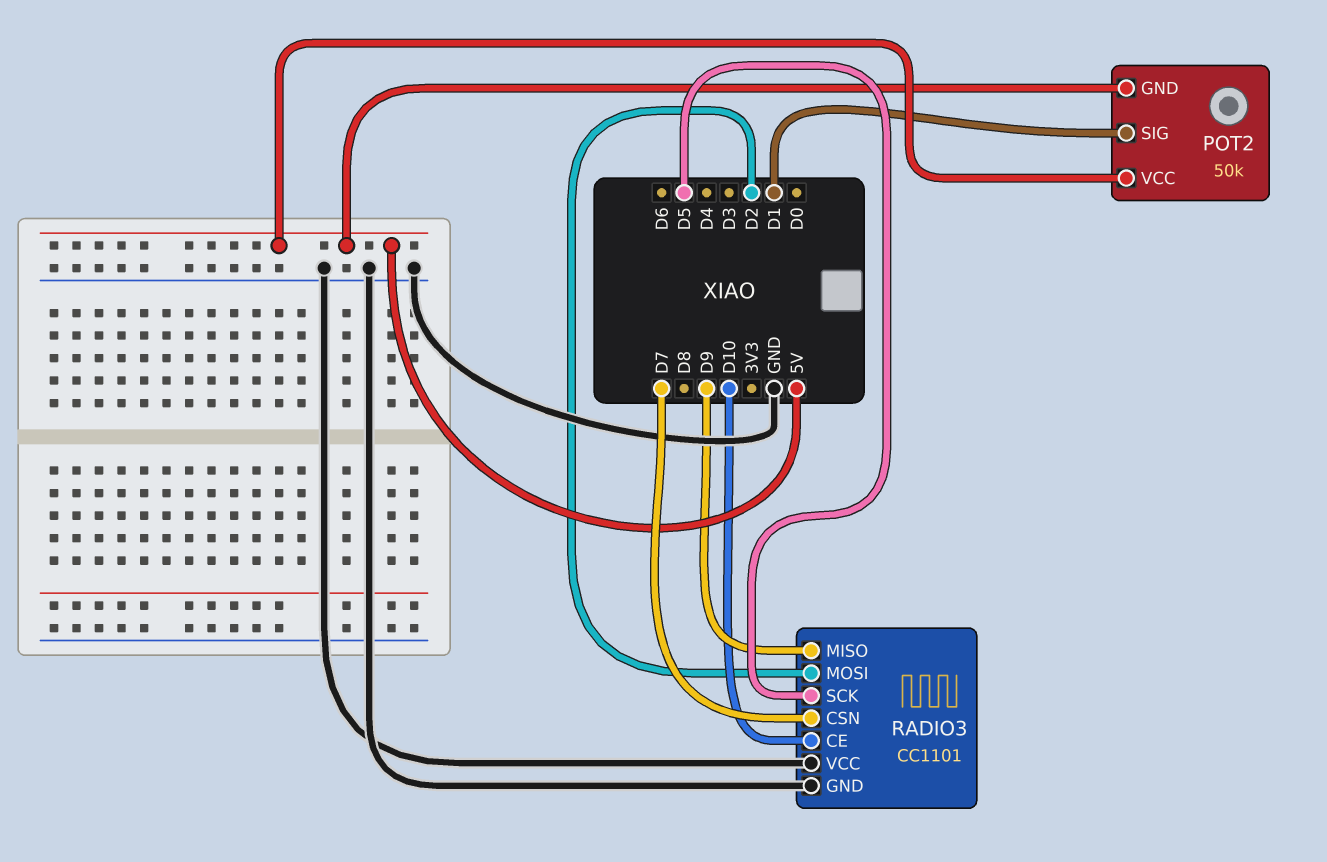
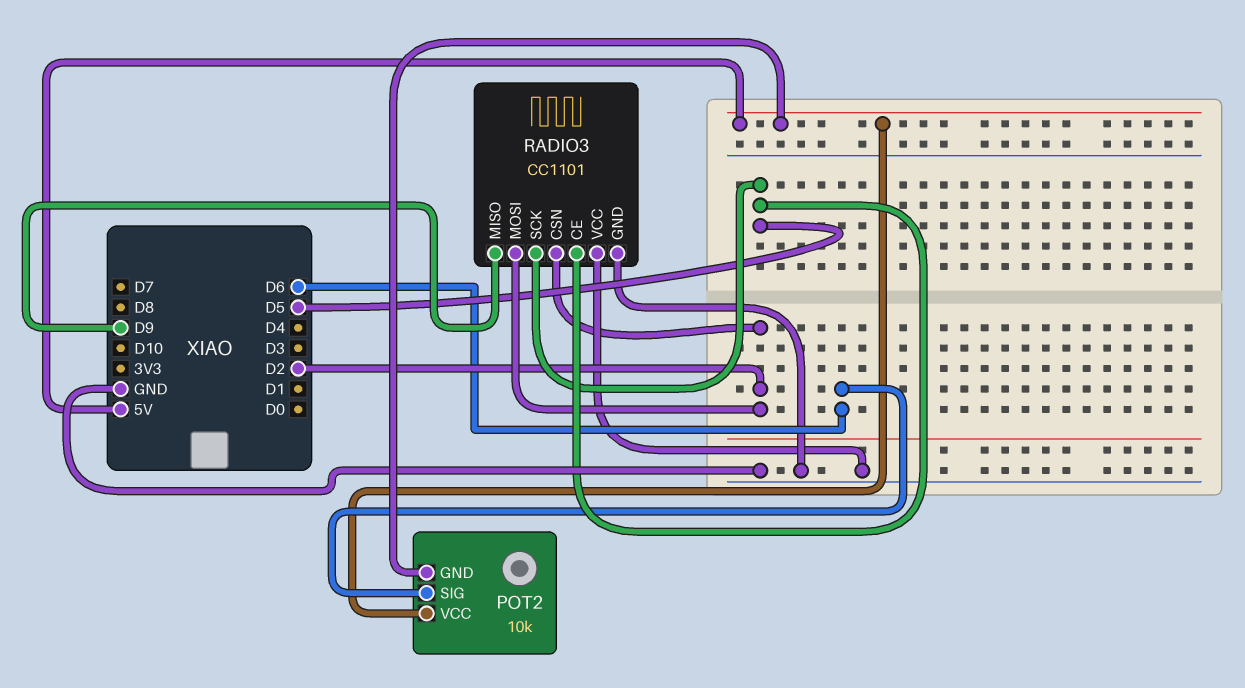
POT2: 50k -> 10k
POT2 pin SIG: D1 -> D6
RADIO3 pin CE: D10 -> D5
RADIO3 pin CSN: D7 -> D2

